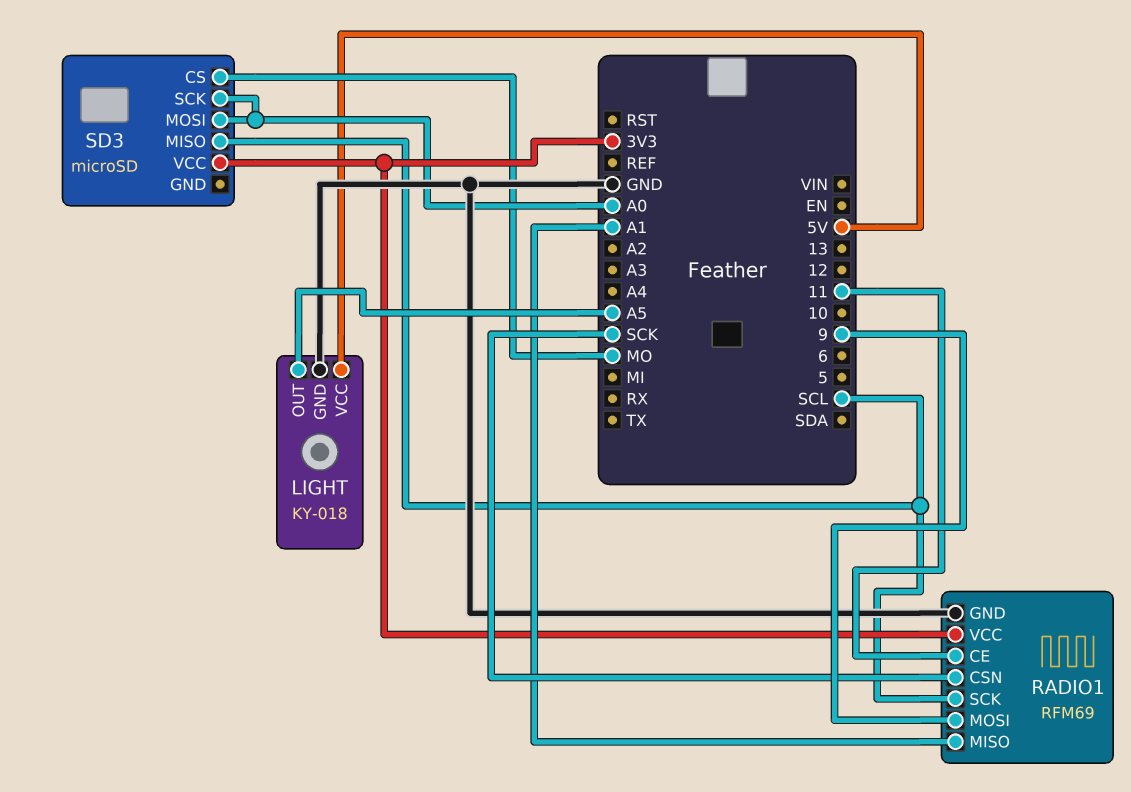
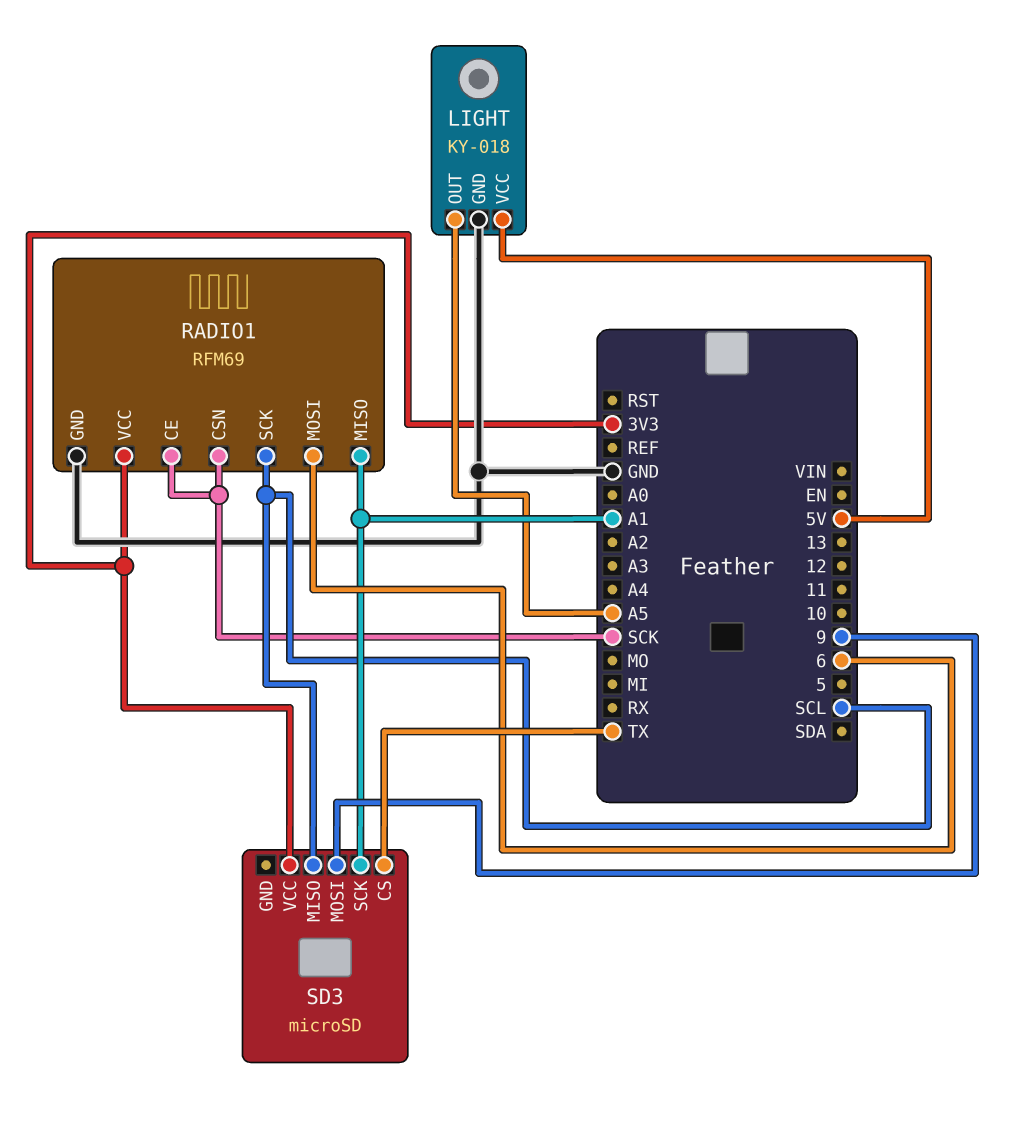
RADIO1 pin CE: 11 -> SCK
RADIO1 pin MOSI: 9 -> 6
SD3 pin CS: MO -> TX
SD3 pin MOSI: A0 -> 9
SD3 pin SCK: A0 -> A1

